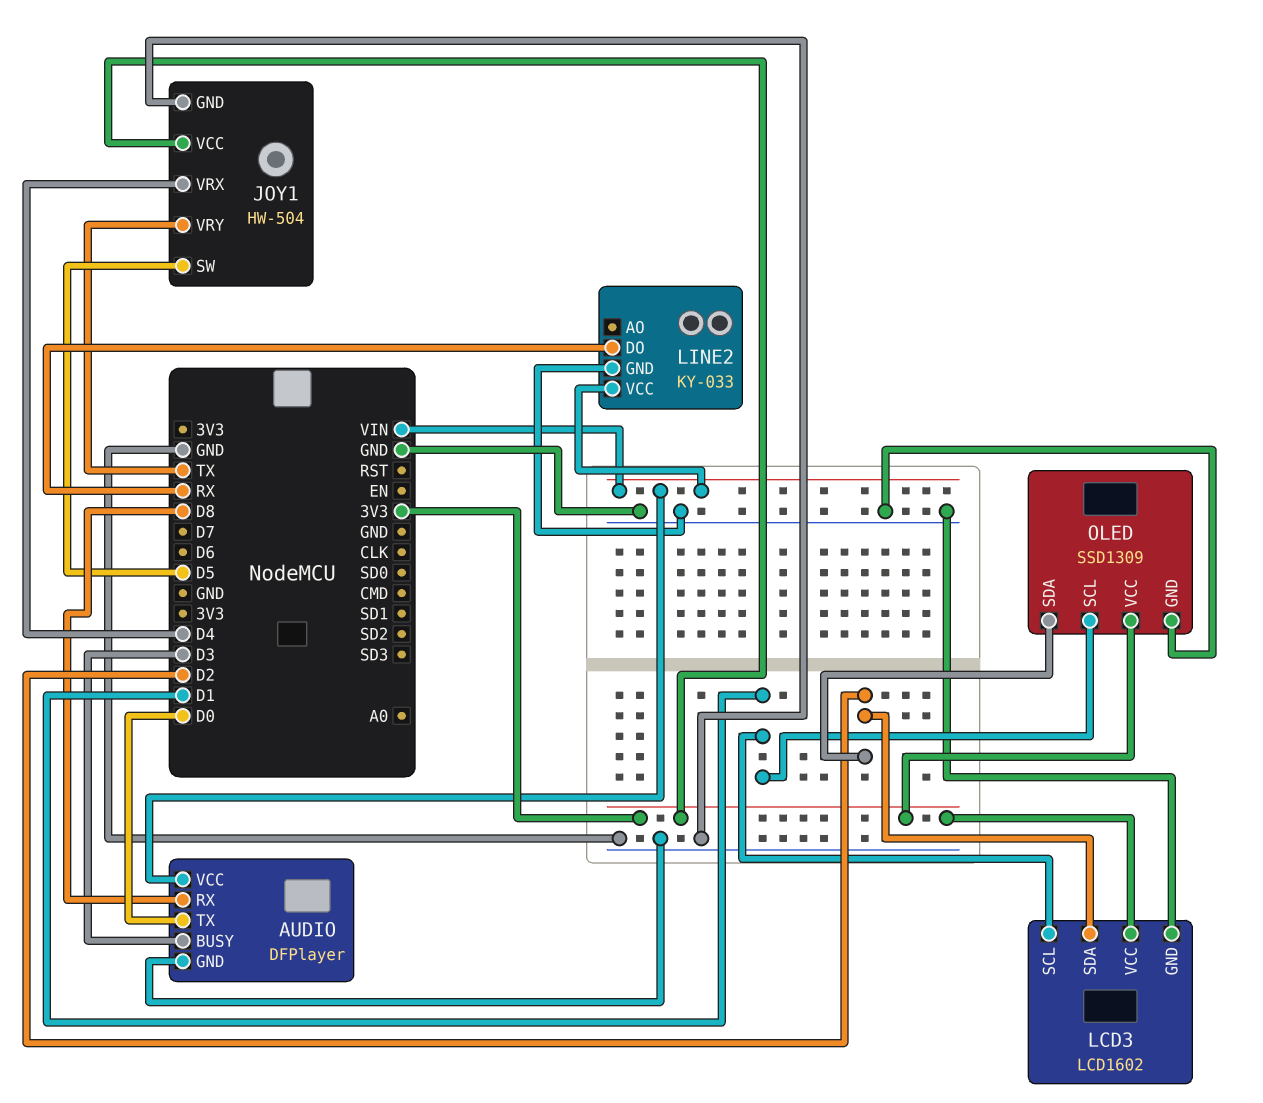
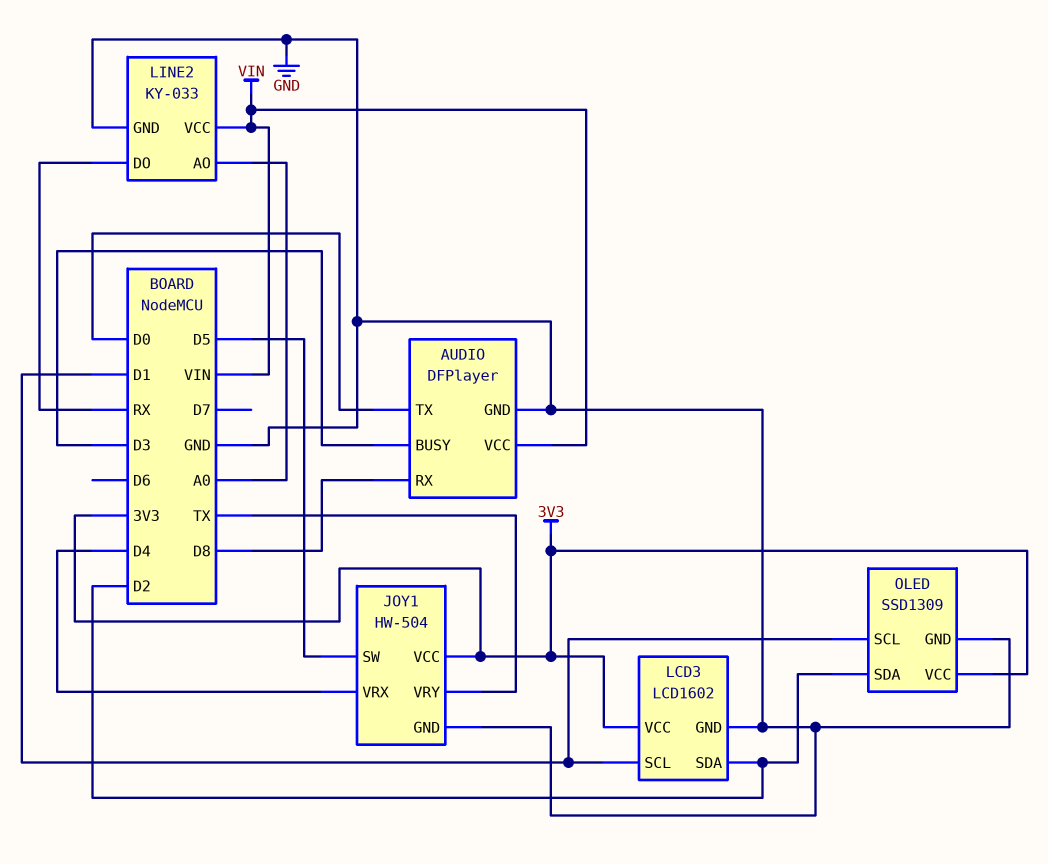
LINE2 pin AO: none -> A0

